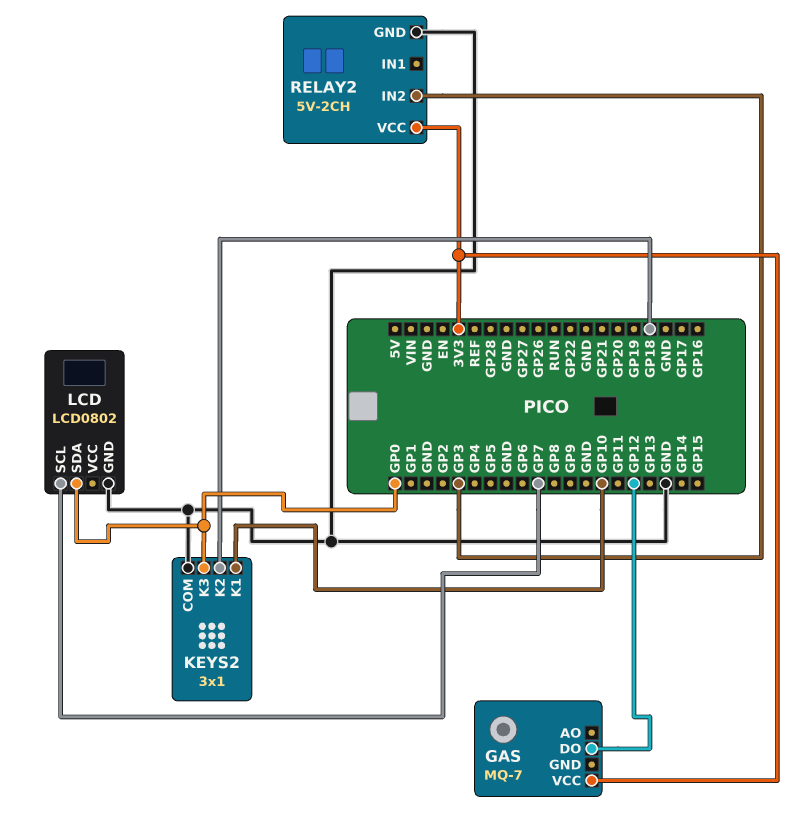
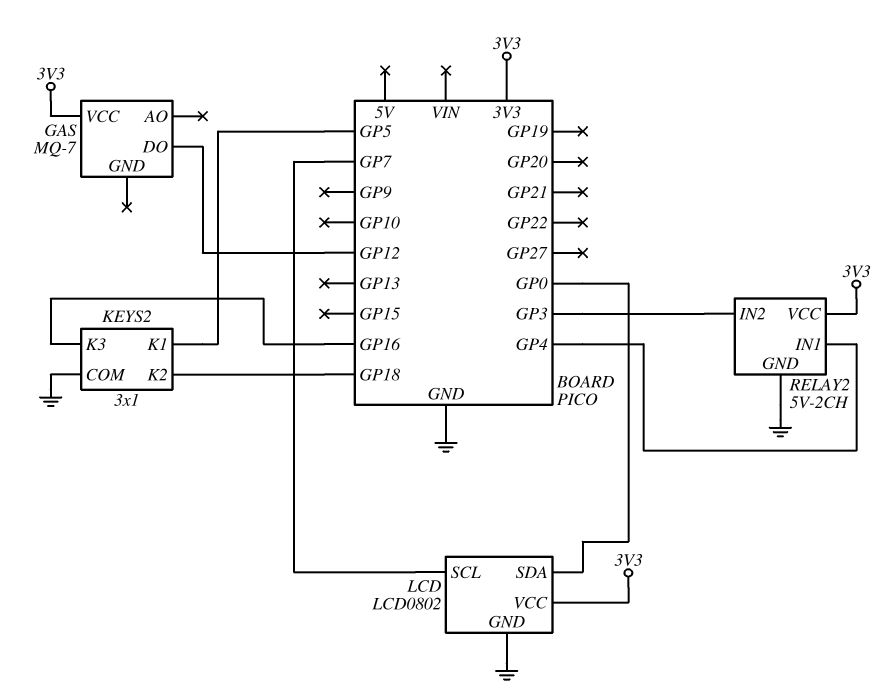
KEYS2 pin K1: GP10 -> GP5
KEYS2 pin K3: GP0 -> GP16
LCD pin VCC: none -> 3V3
RELAY2 pin IN1: none -> GP4

